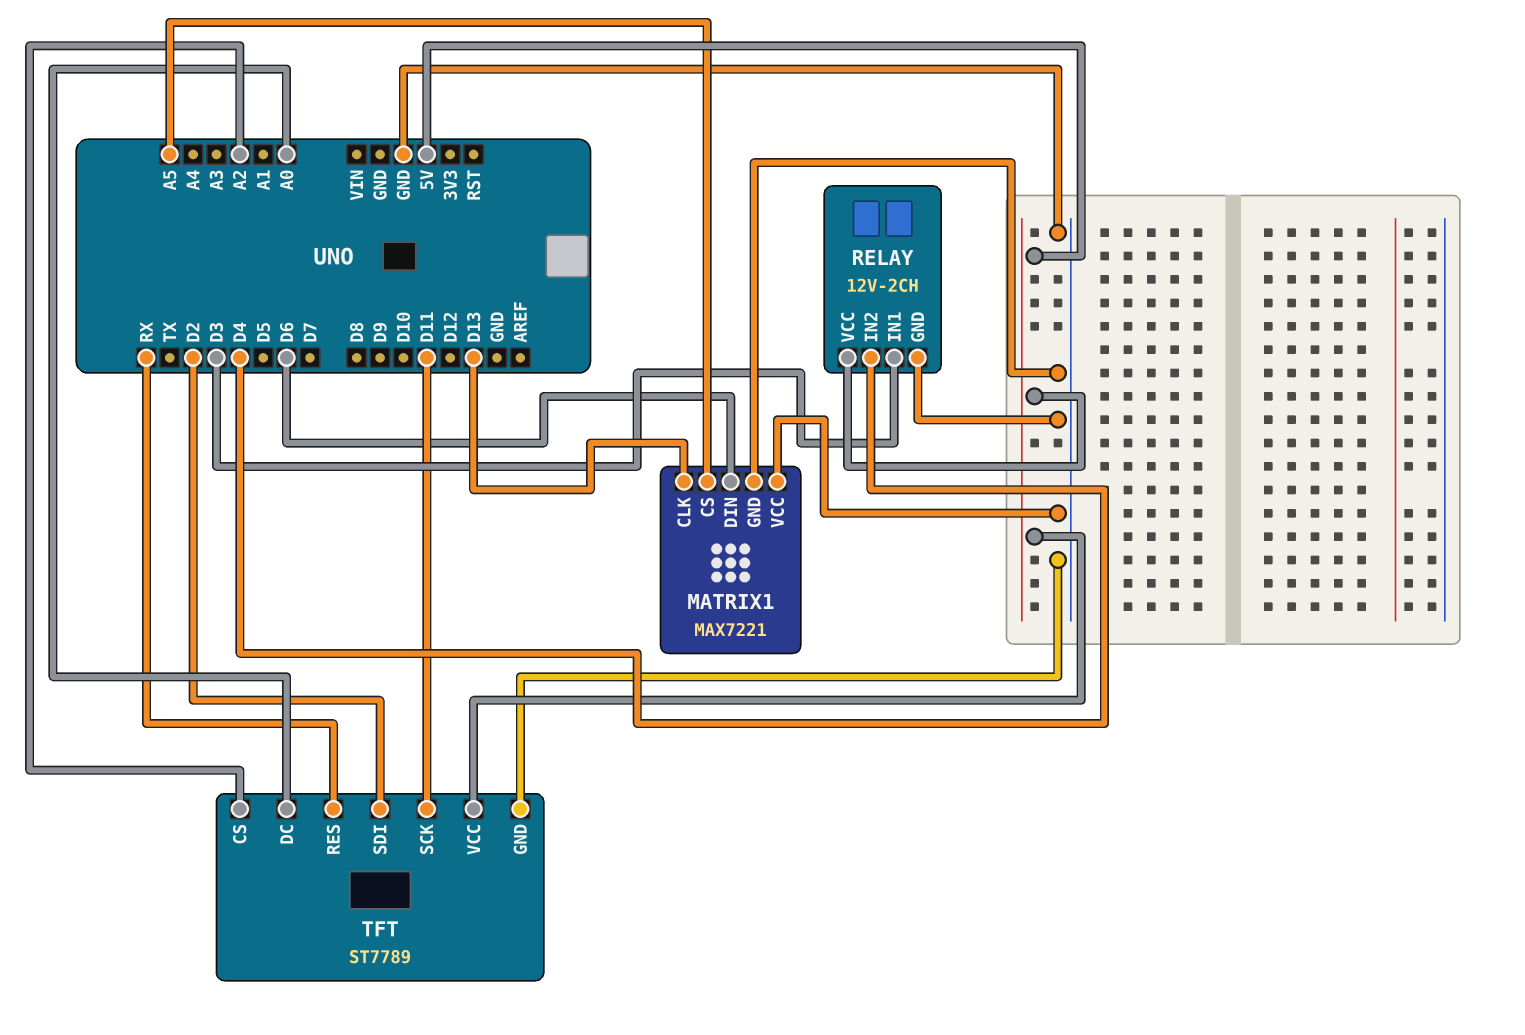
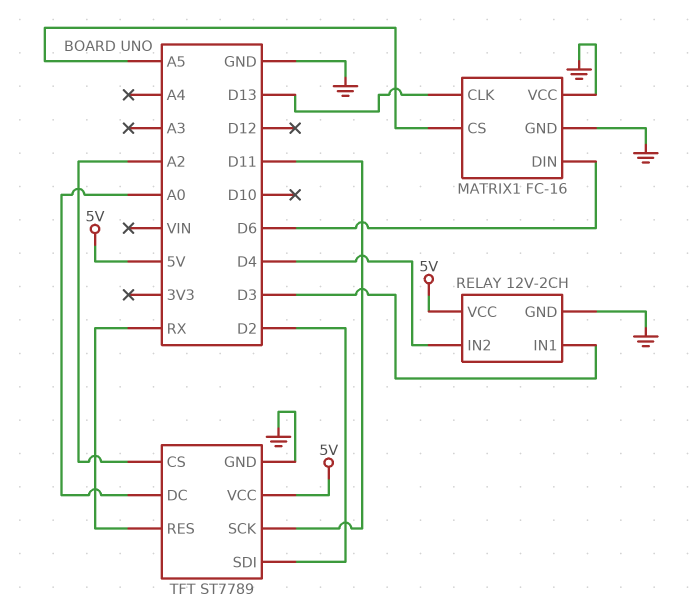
MATRIX1: MAX7221 -> FC-16

